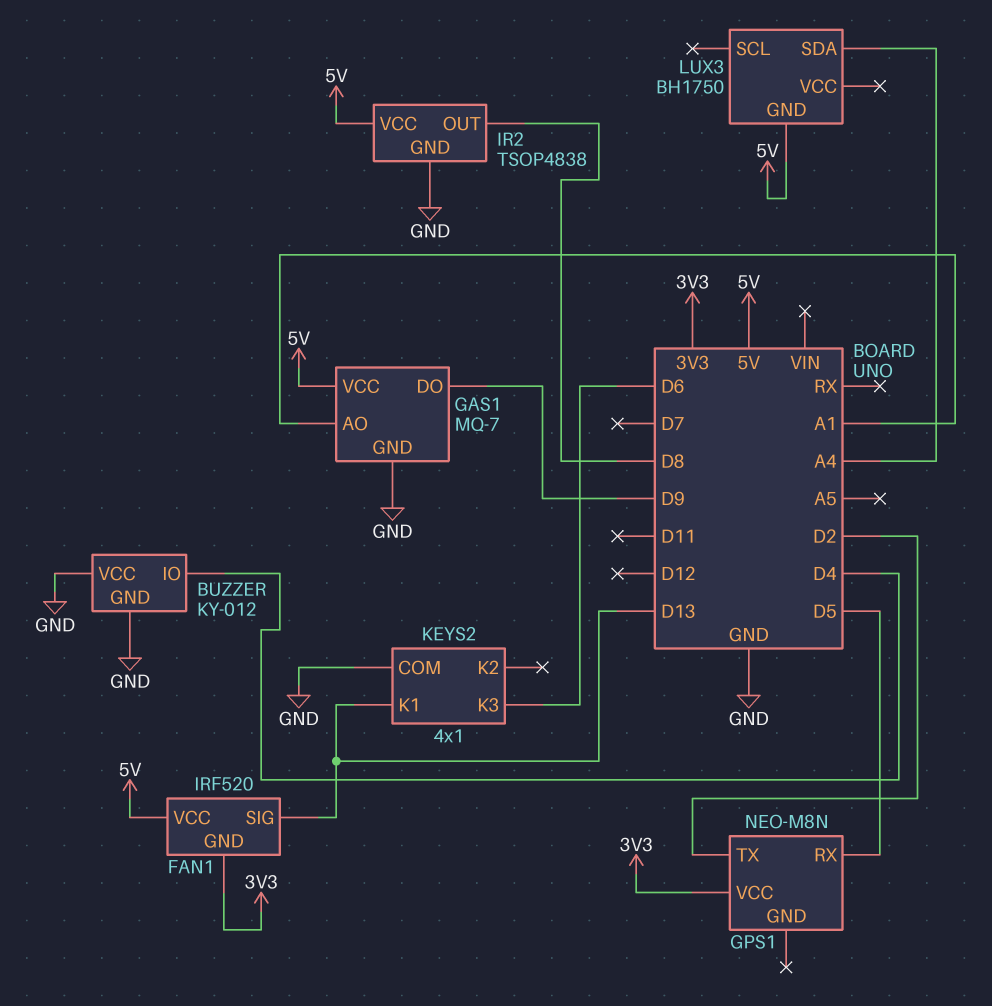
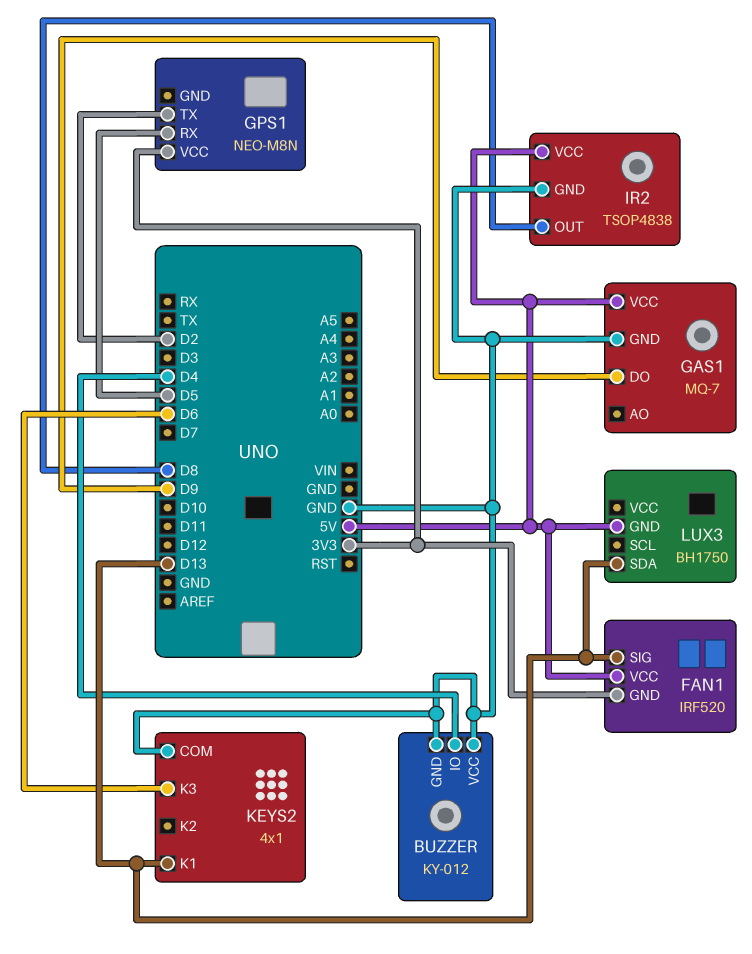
GAS1 pin AO: A1 -> none
LUX3 pin SDA: A4 -> D13

